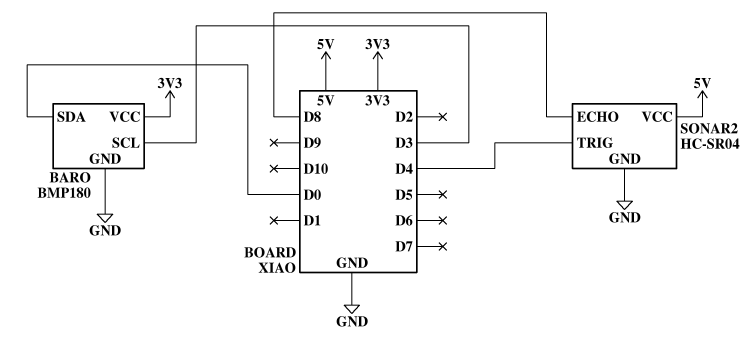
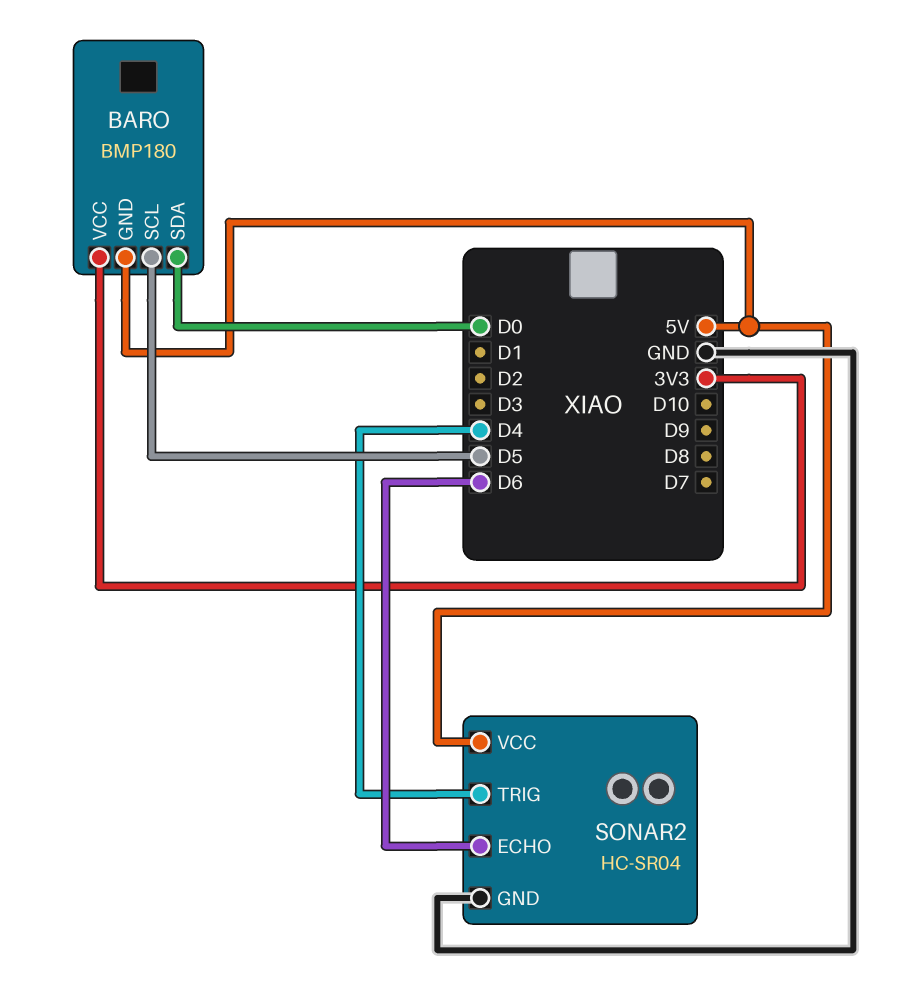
BARO pin GND: GND -> 5V
BARO pin SCL: D3 -> D5
SONAR2 pin ECHO: D8 -> D6

